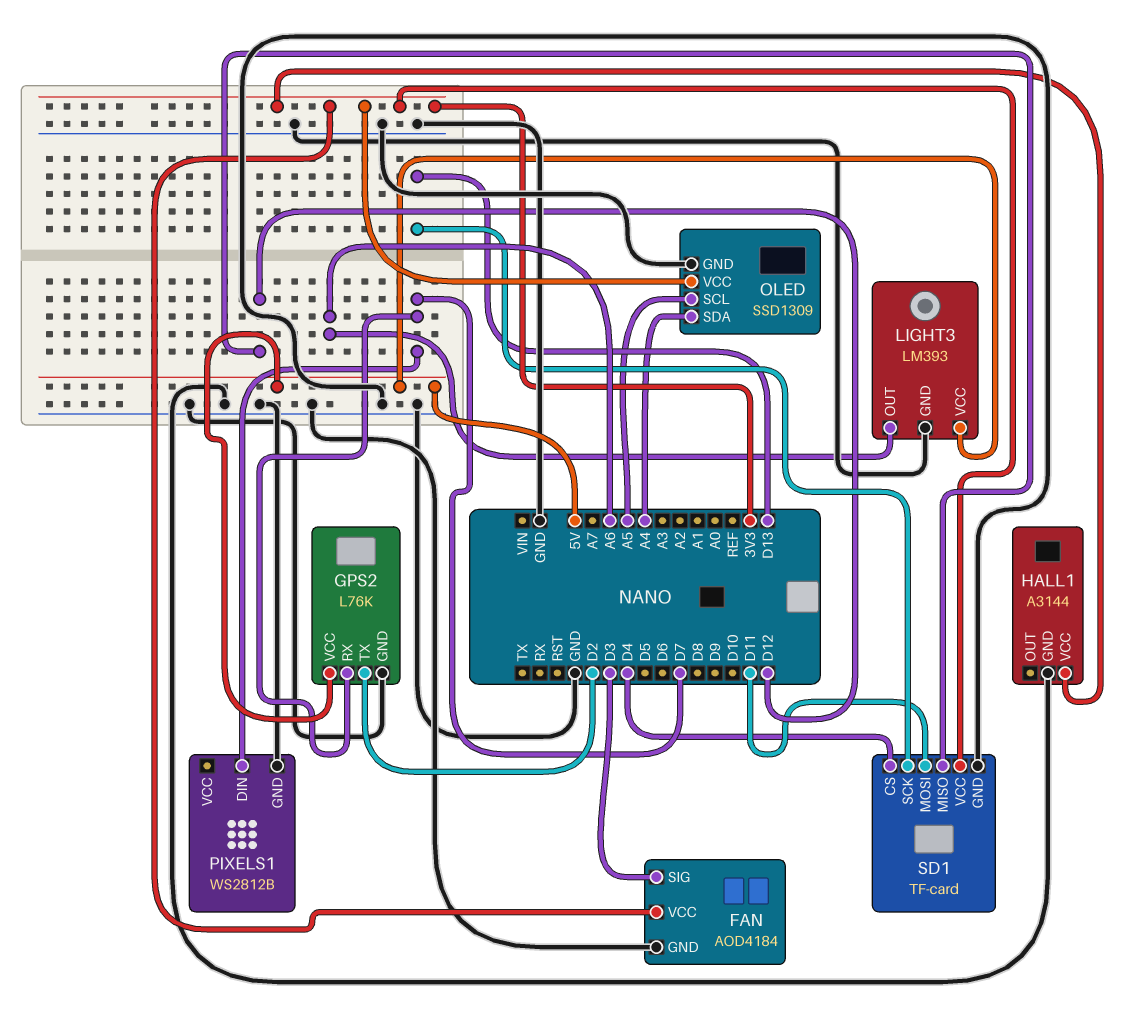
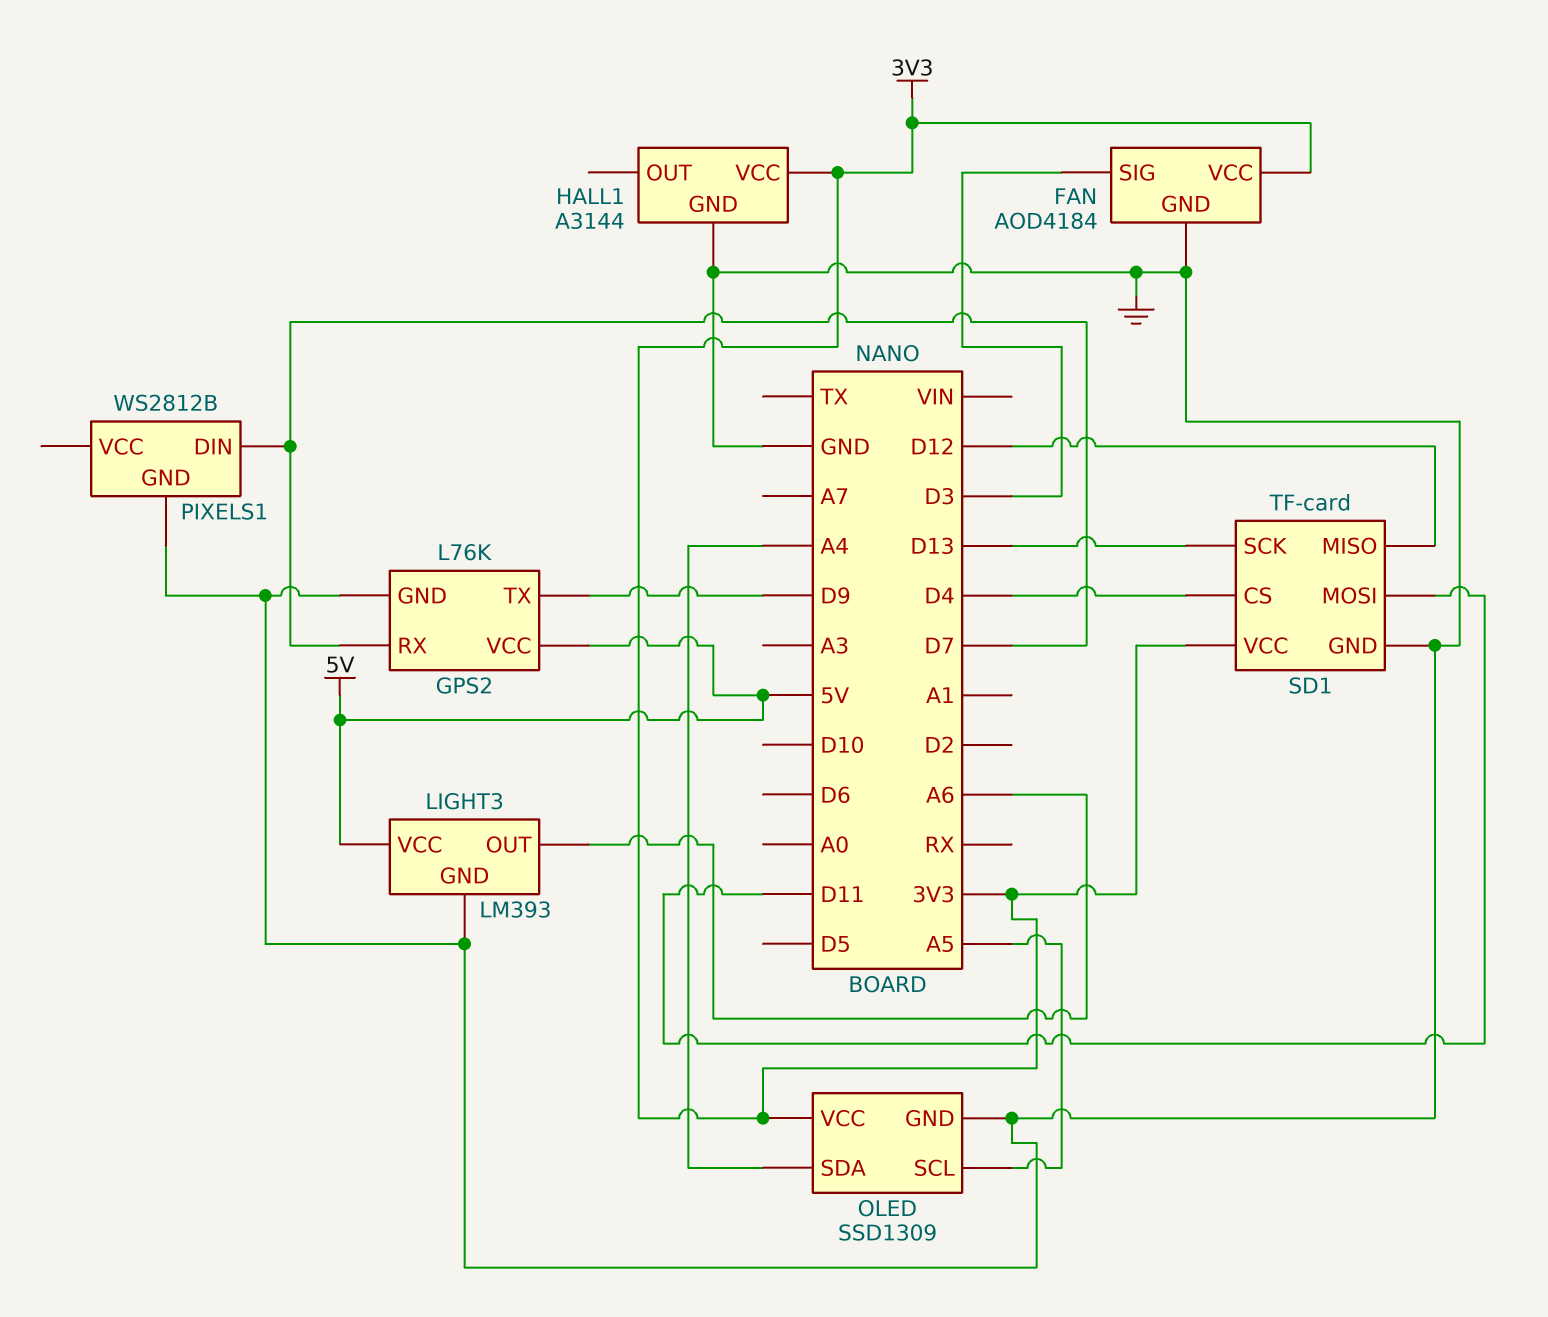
GPS2 pin TX: D2 -> D9

